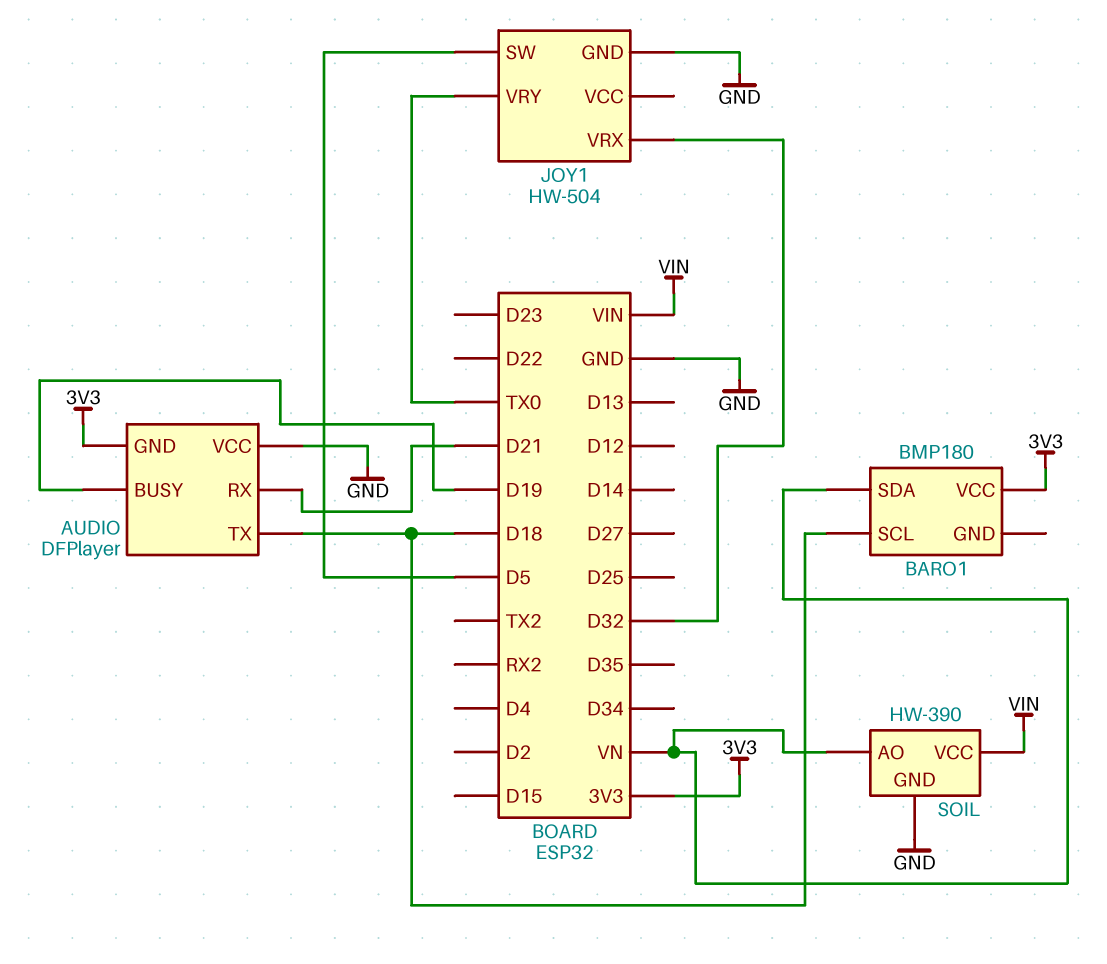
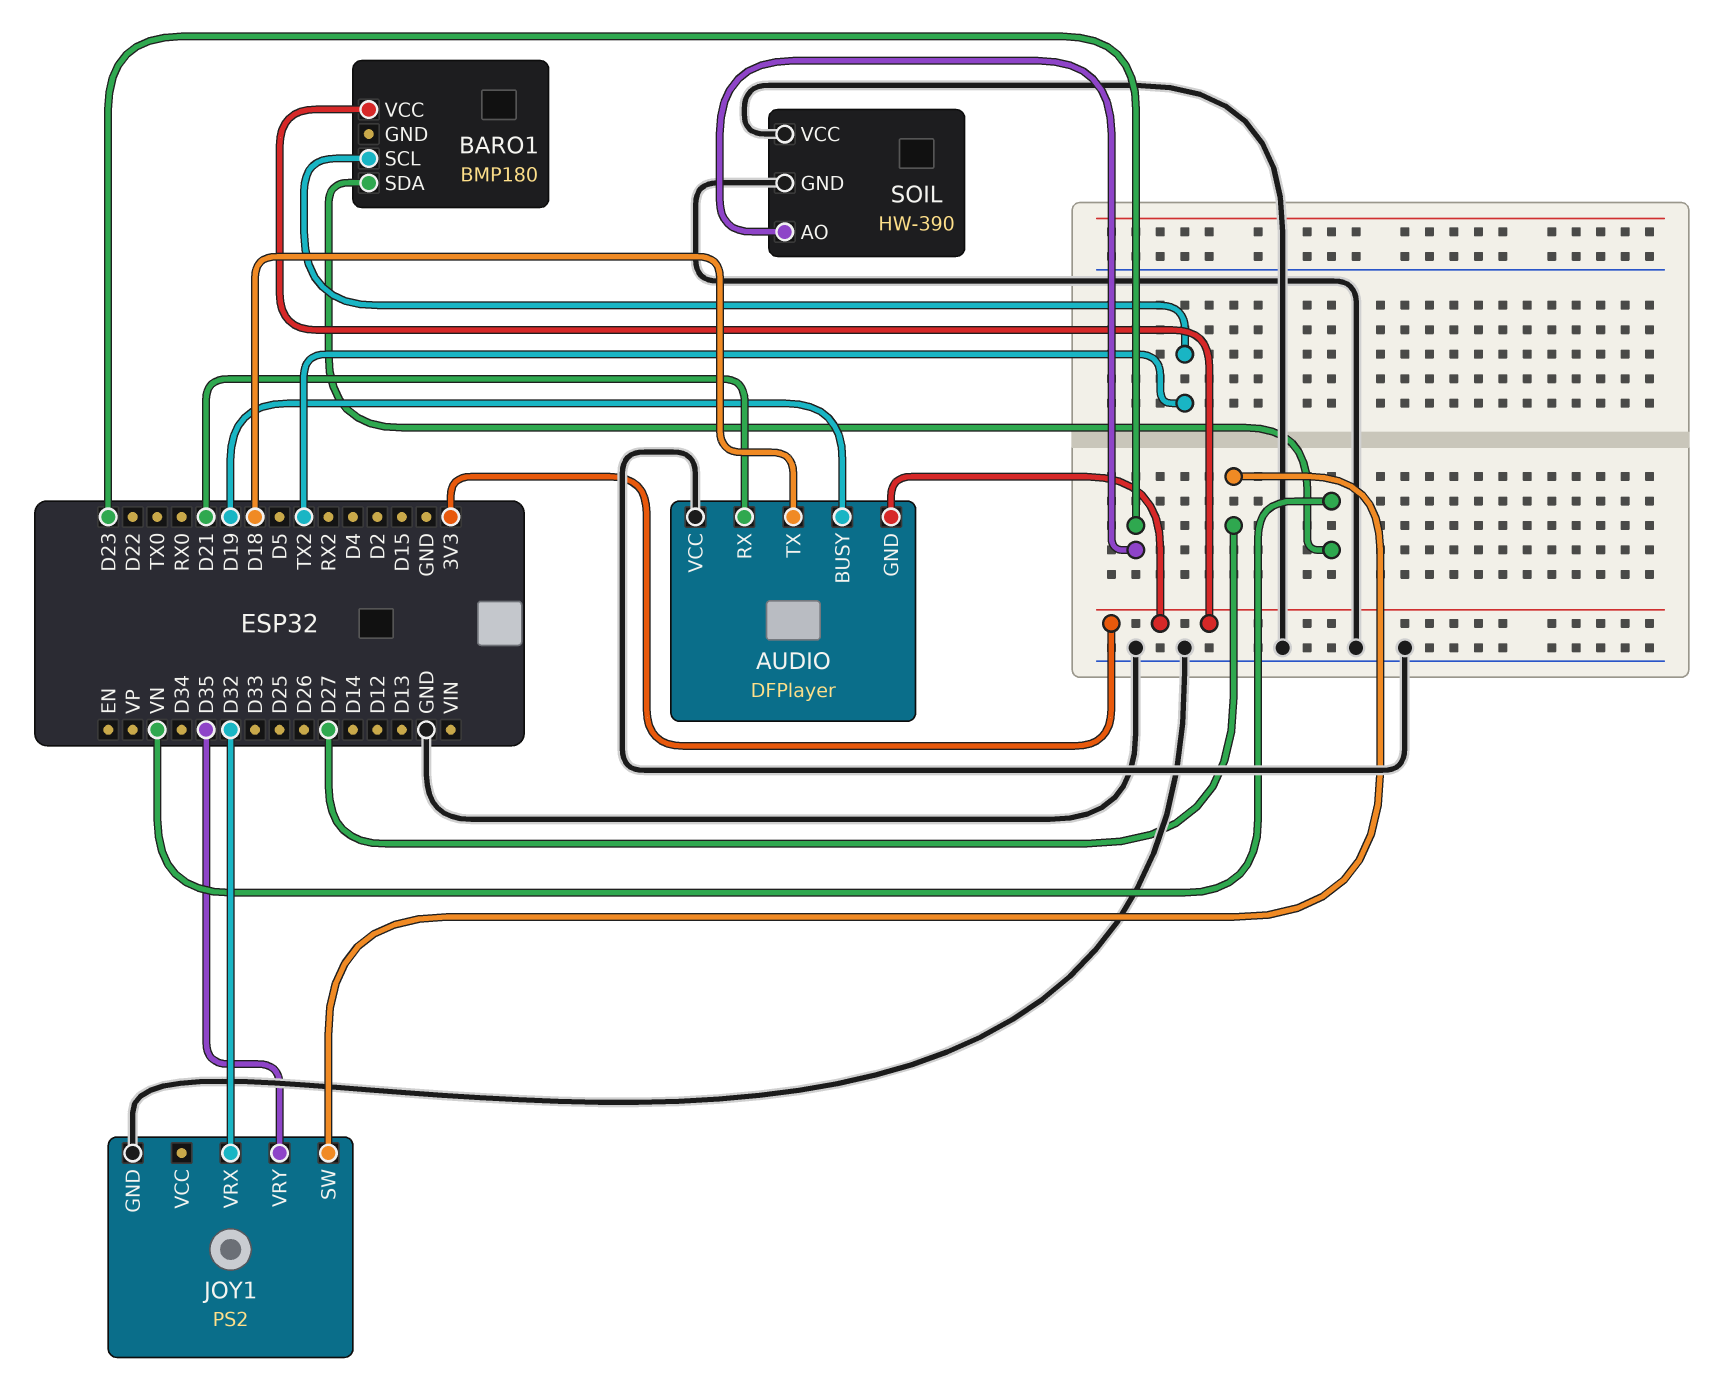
BARO1 pin SCL: D18 -> TX2
JOY1: HW-504 -> PS2
JOY1 pin SW: D5 -> D27
JOY1 pin VRY: TX0 -> D35
SOIL pin AO: VN -> D23
SOIL pin VCC: VIN -> GND

